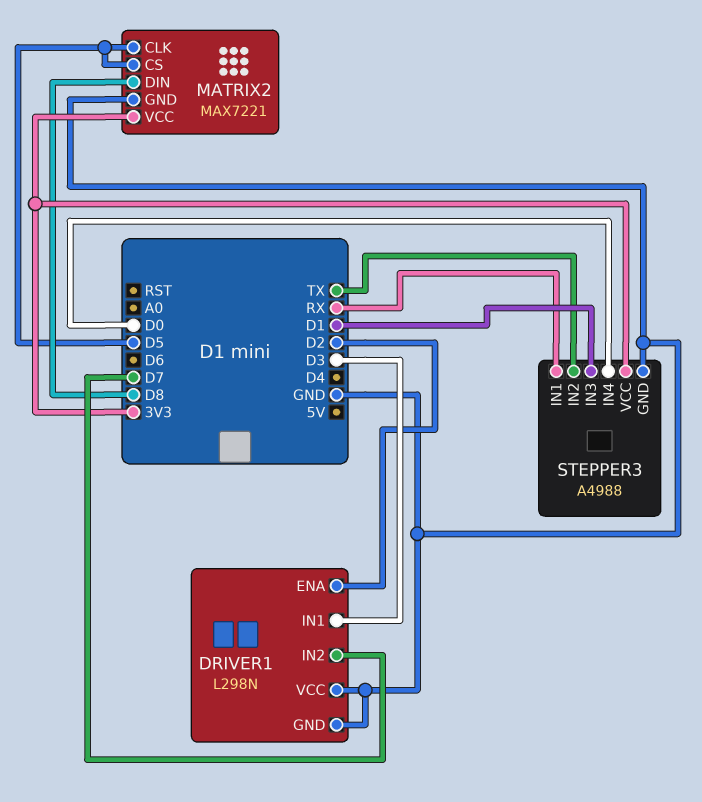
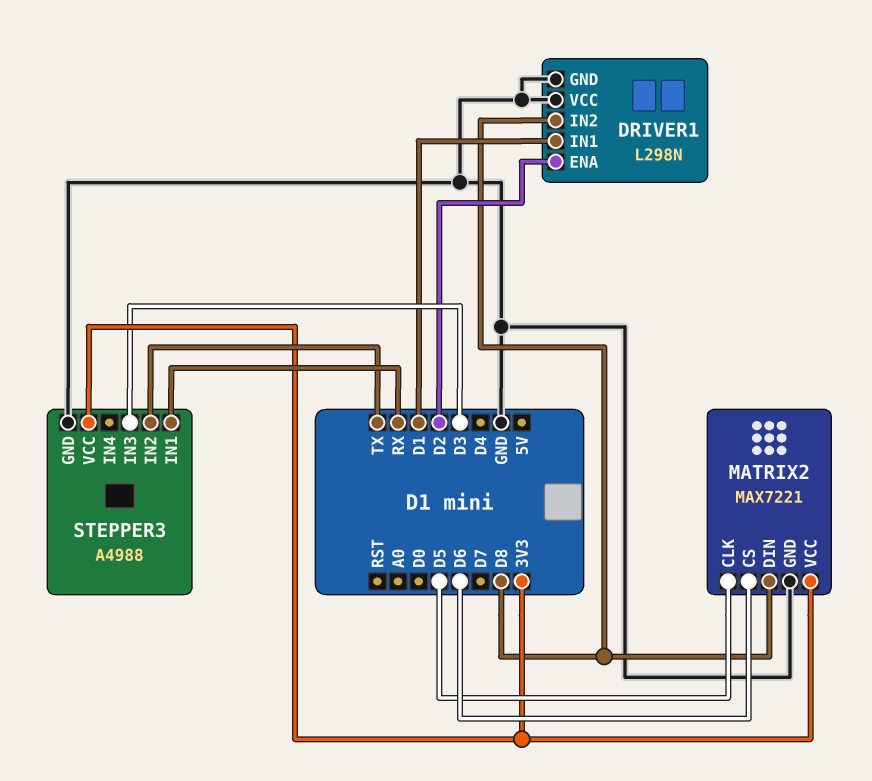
DRIVER1 pin IN1: D3 -> D1
DRIVER1 pin IN2: D7 -> D8
MATRIX2 pin CS: D5 -> D6
STEPPER3 pin IN3: D1 -> D3
STEPPER3 pin IN4: D0 -> none

